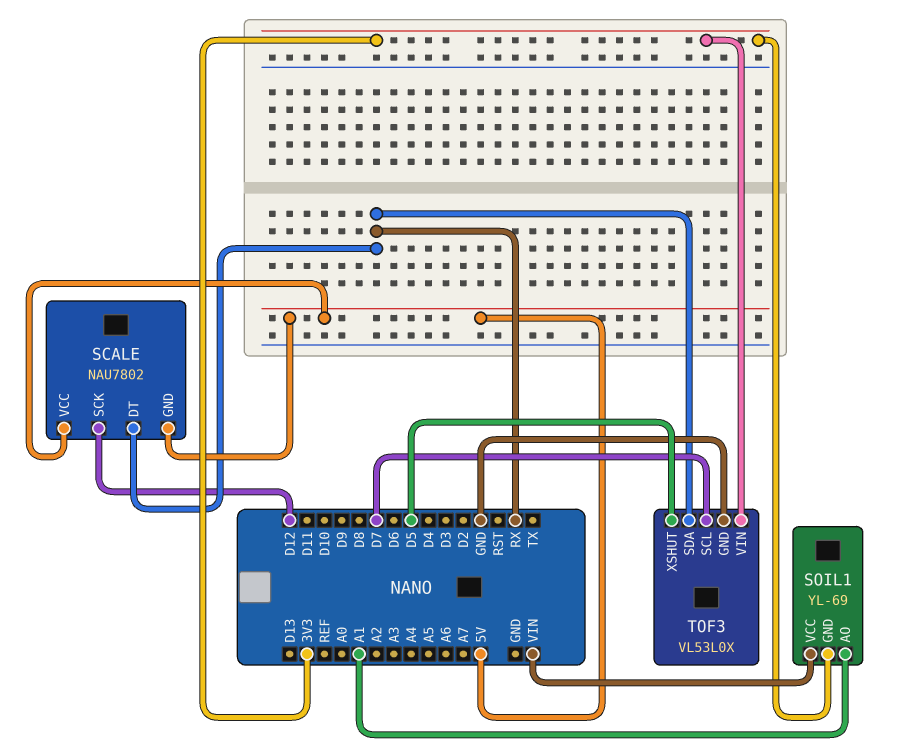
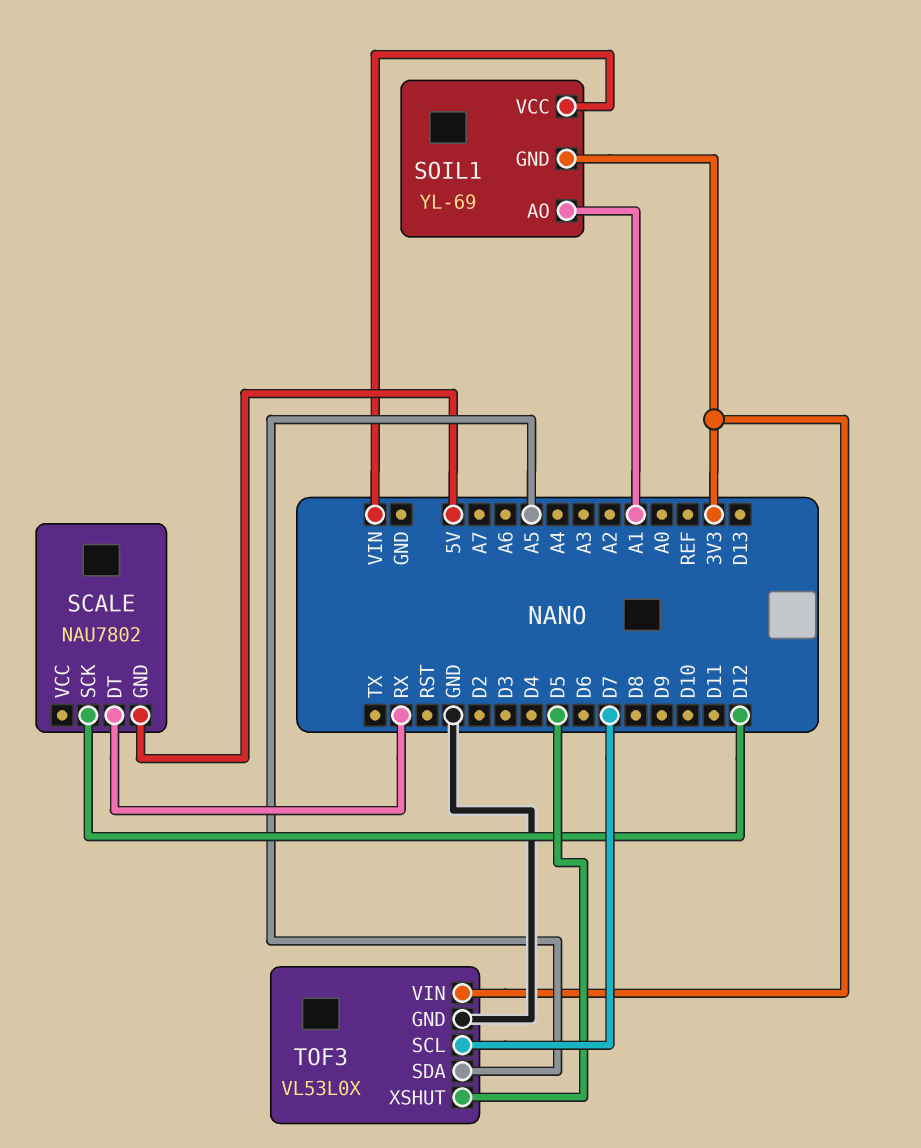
SCALE pin VCC: 5V -> none
TOF3 pin SDA: RX -> A5

